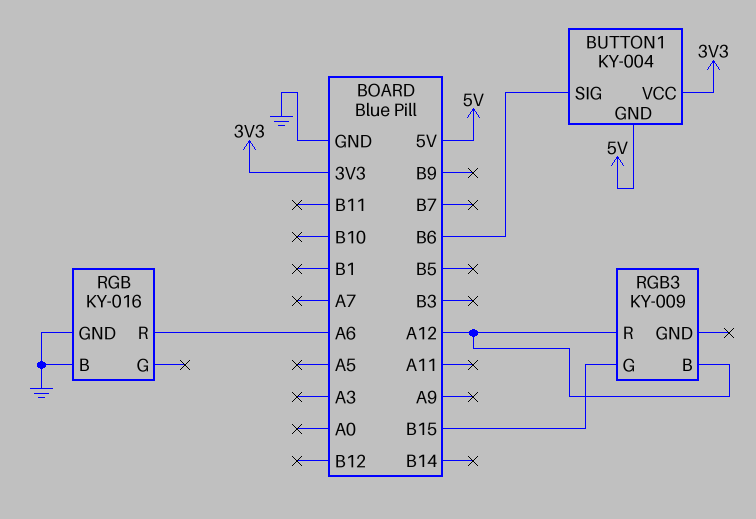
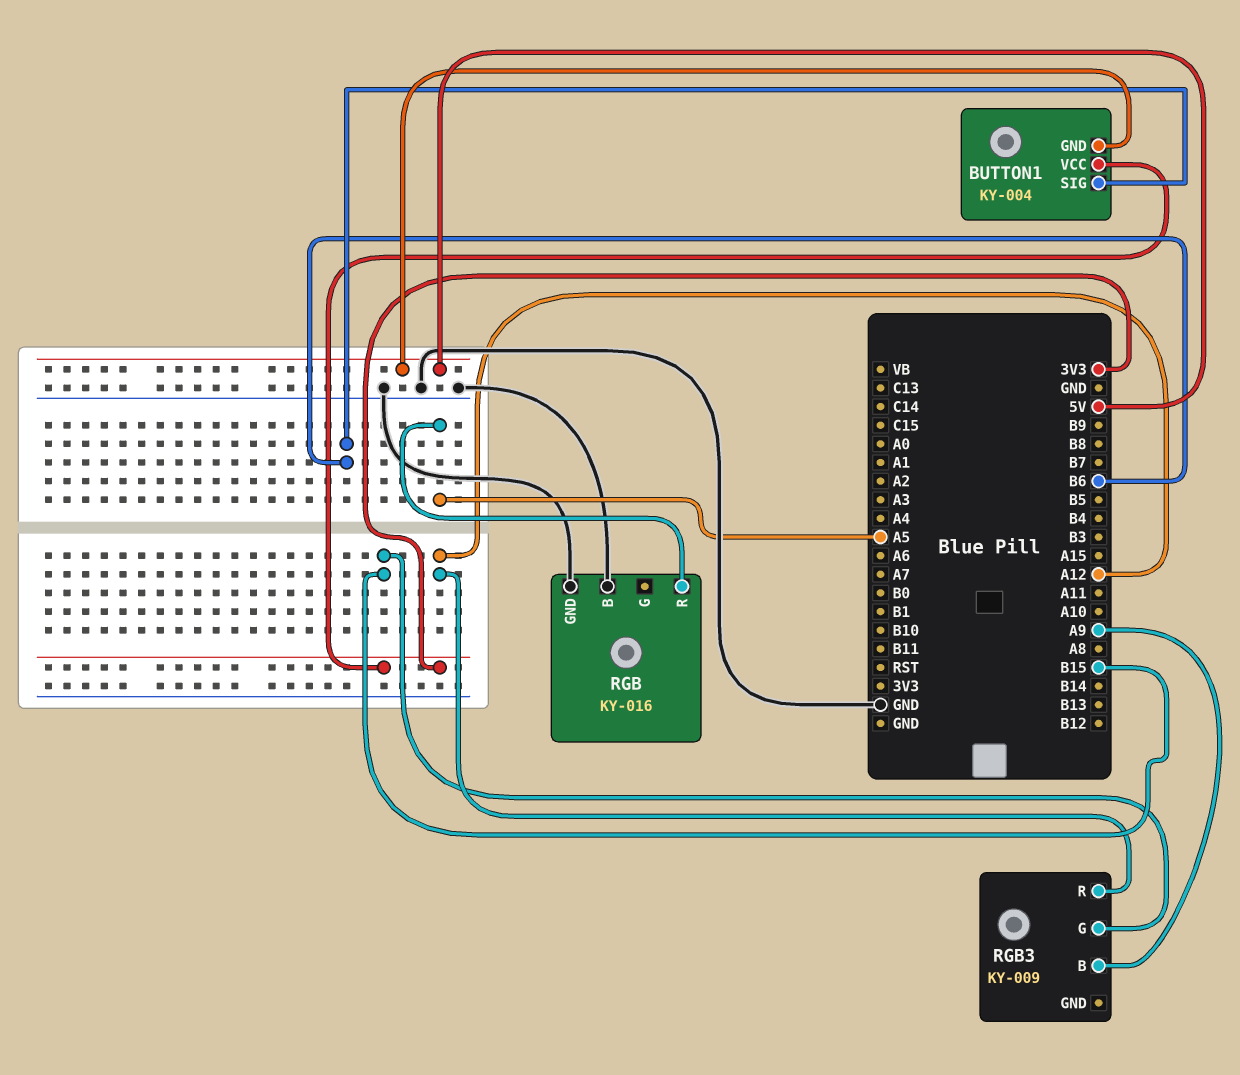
RGB pin R: A6 -> A5
RGB3 pin B: A12 -> A9

